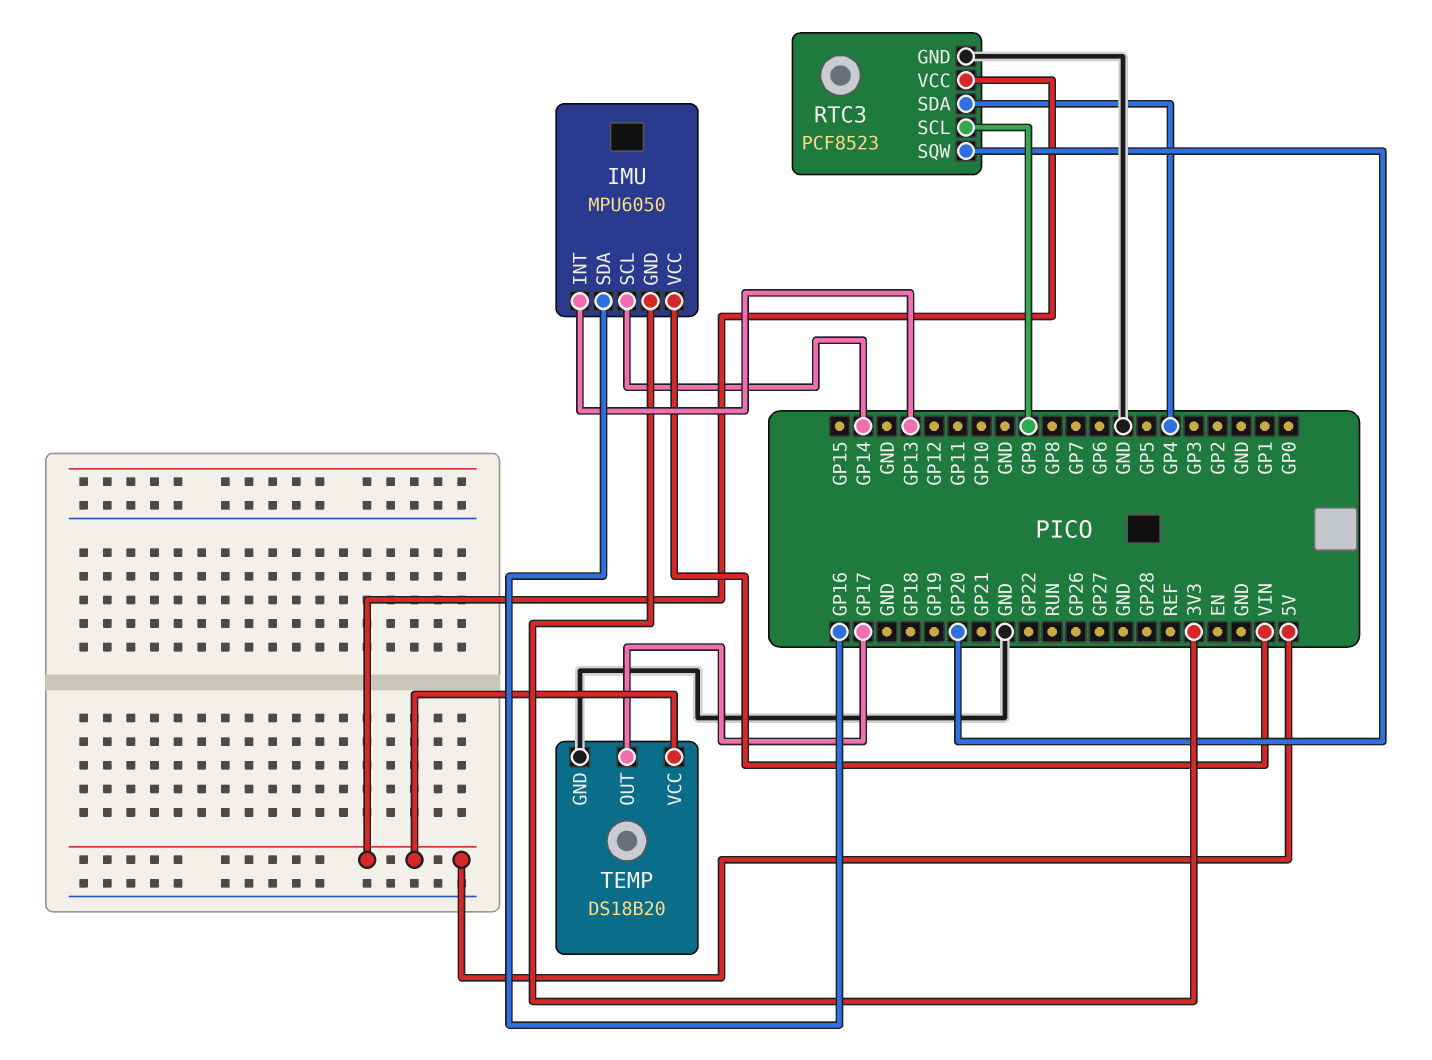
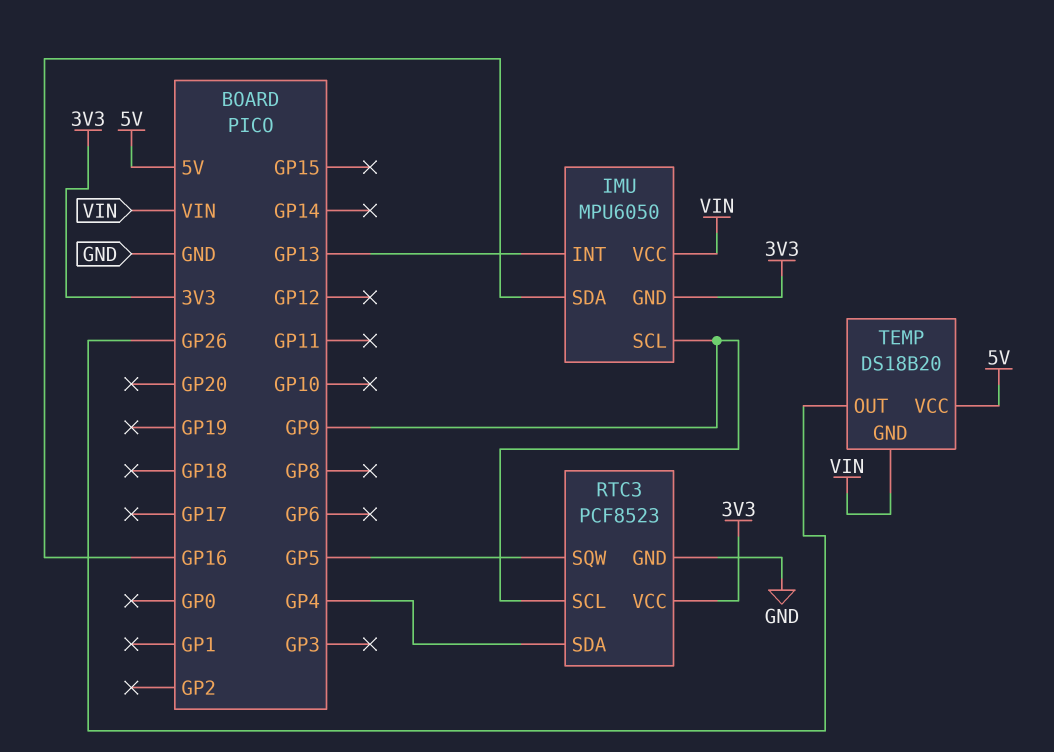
IMU pin SCL: GP14 -> GP9
RTC3 pin SQW: GP20 -> GP5
RTC3 pin VCC: 5V -> 3V3
TEMP pin GND: GND -> VIN
TEMP pin OUT: GP17 -> GP26

